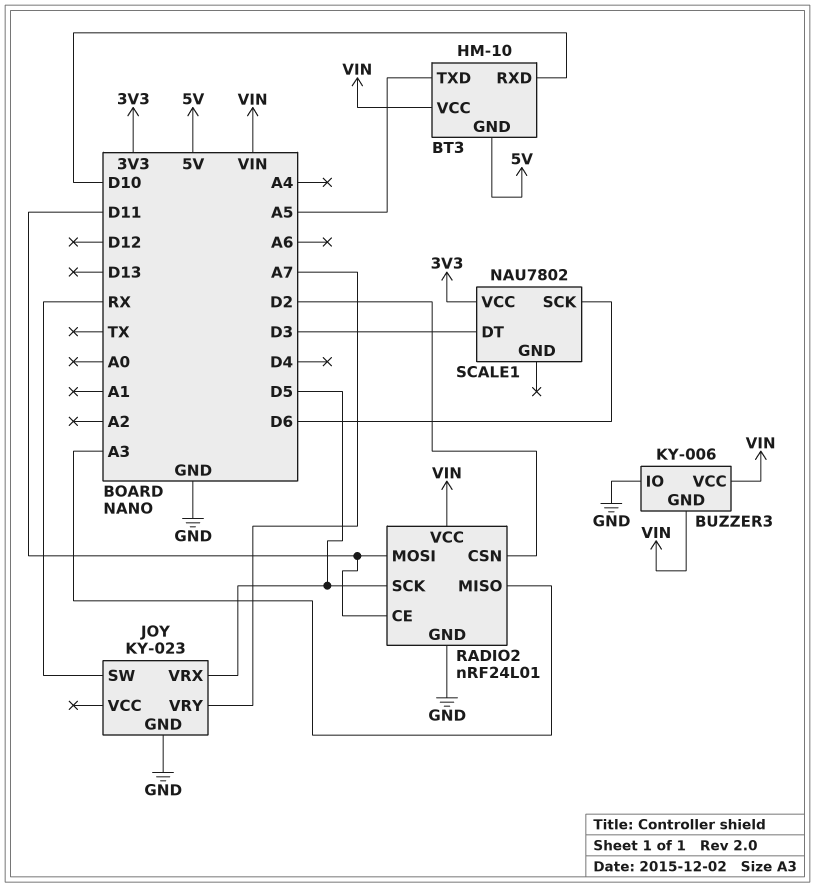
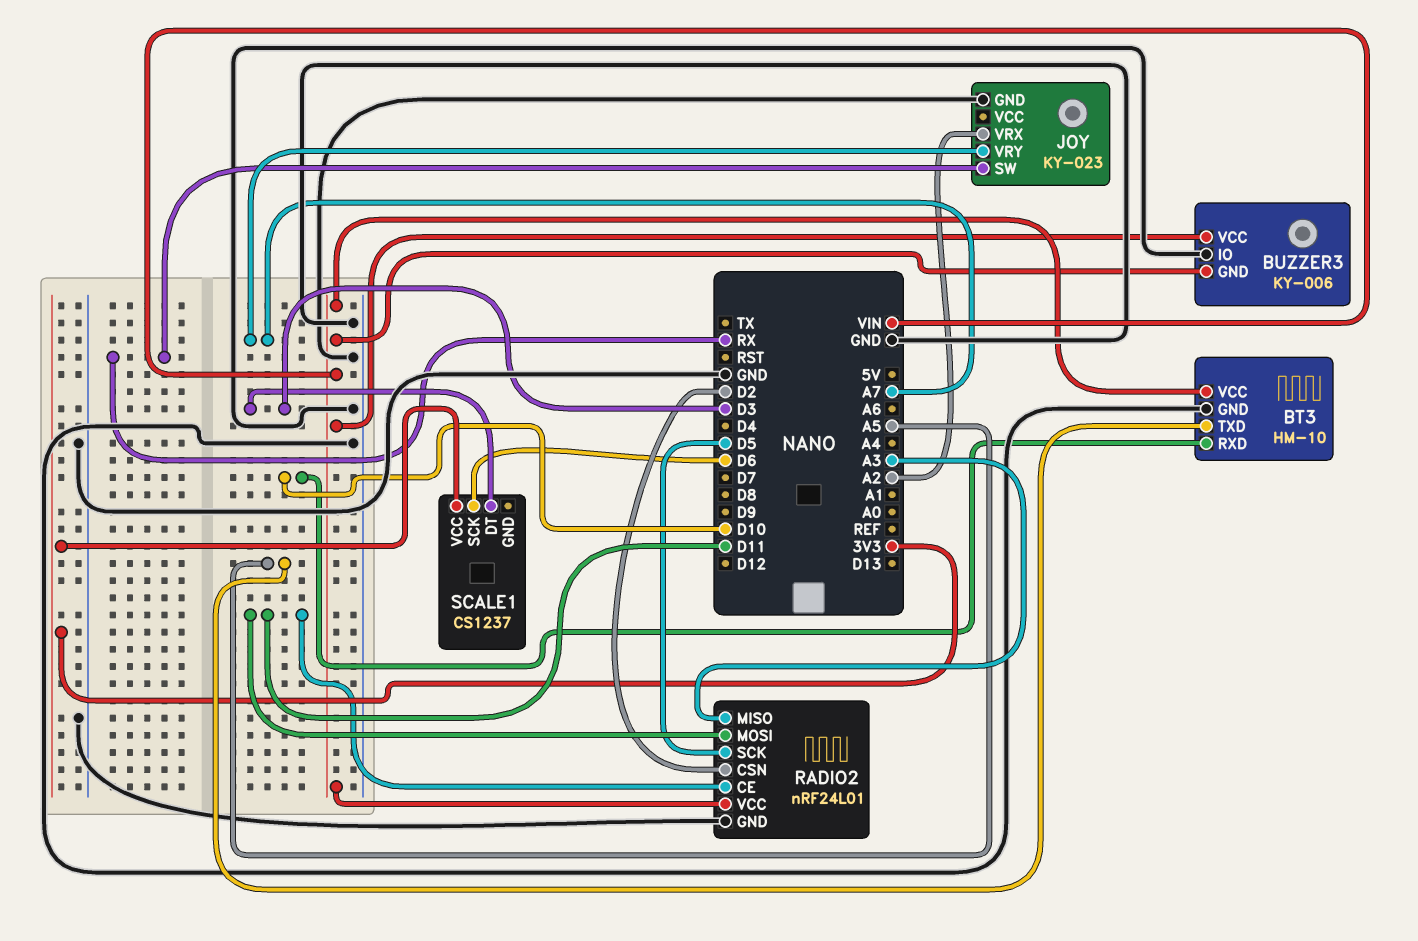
BT3 pin GND: 5V -> GND
JOY pin VRX: D5 -> A2
SCALE1: NAU7802 -> CS1237

